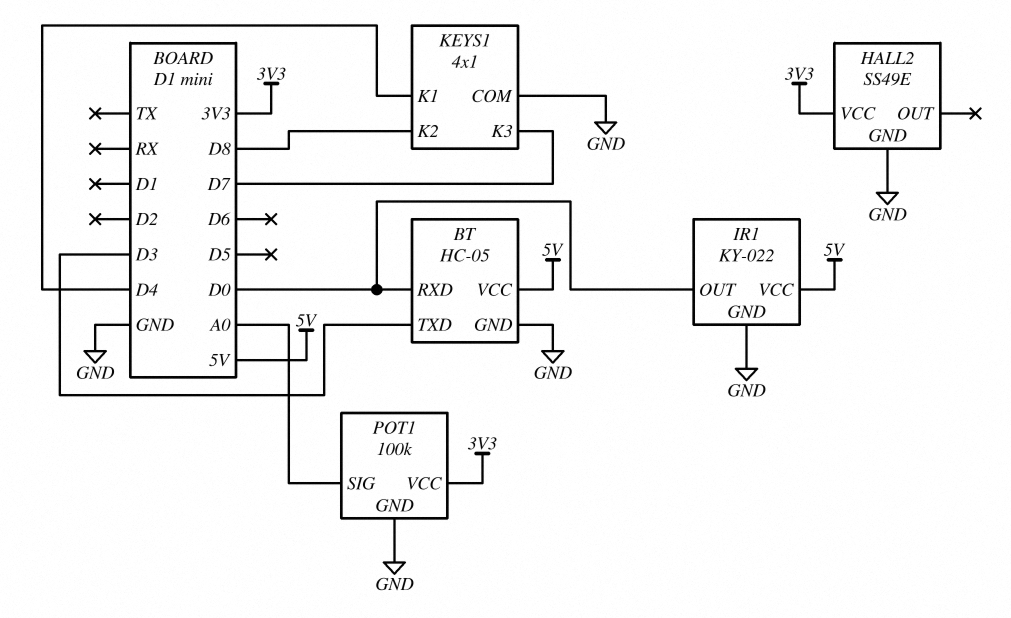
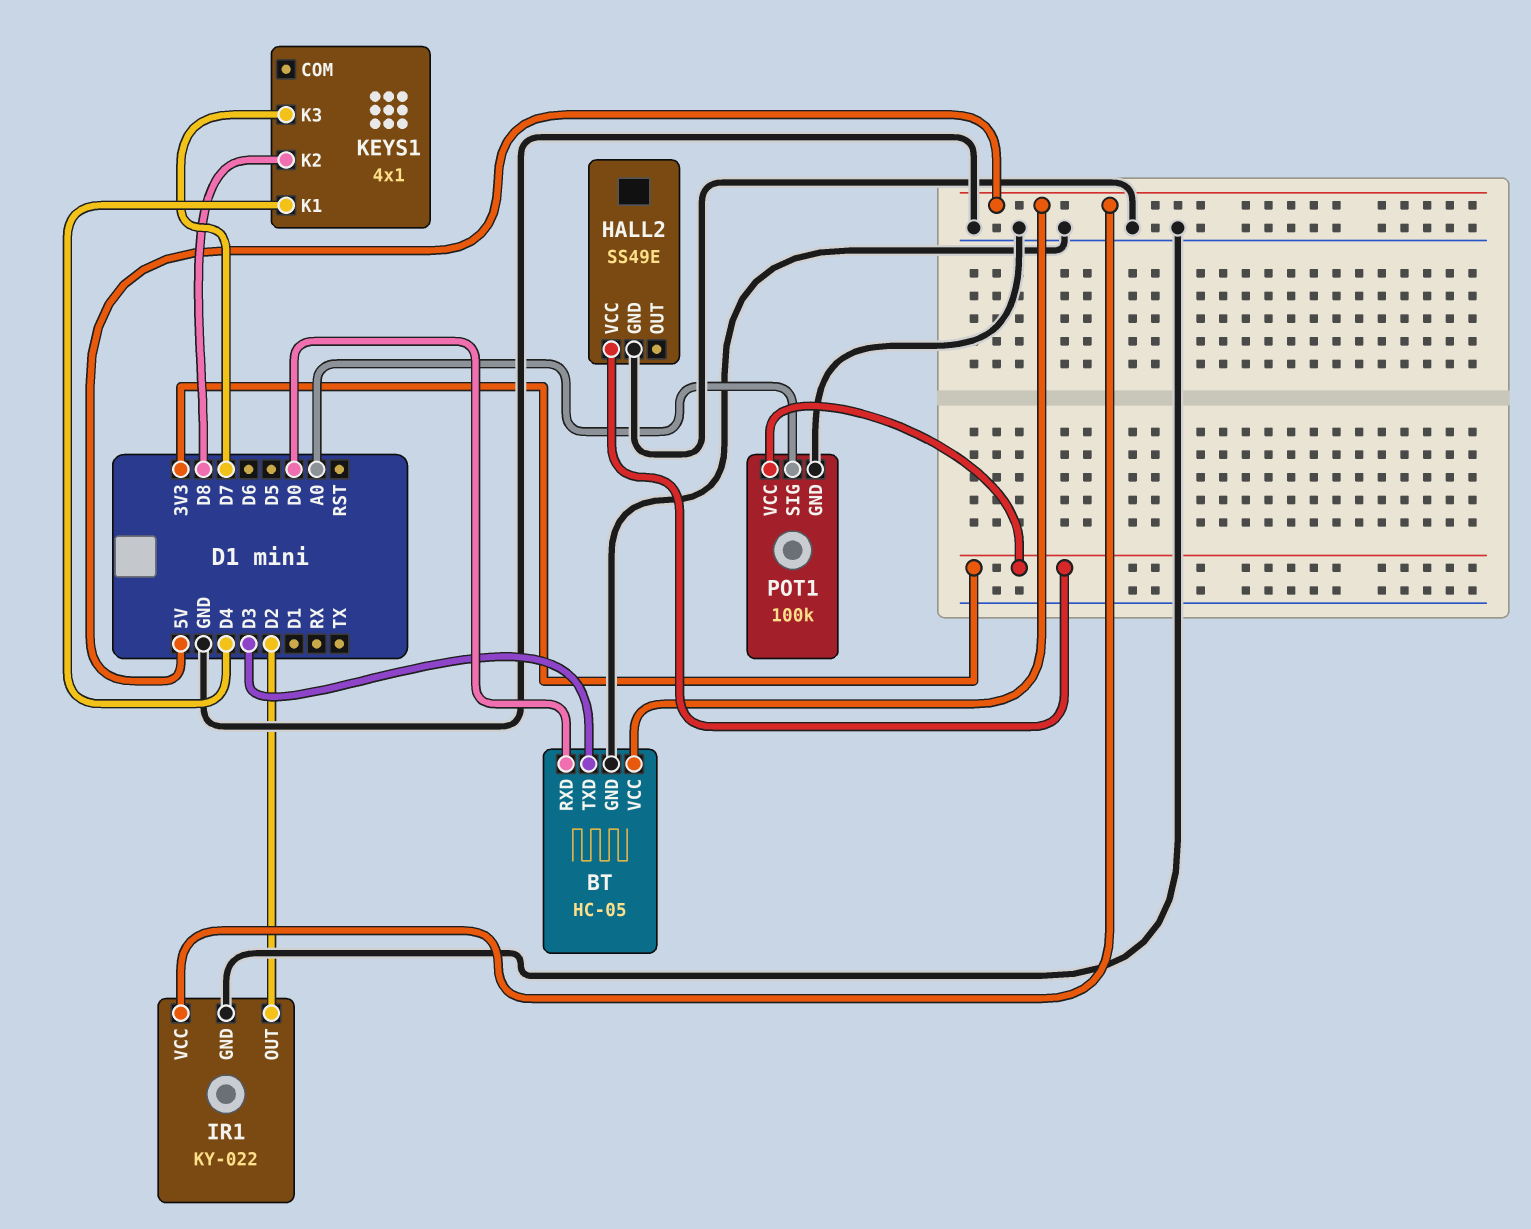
IR1 pin OUT: D0 -> D2
KEYS1 pin COM: GND -> none

